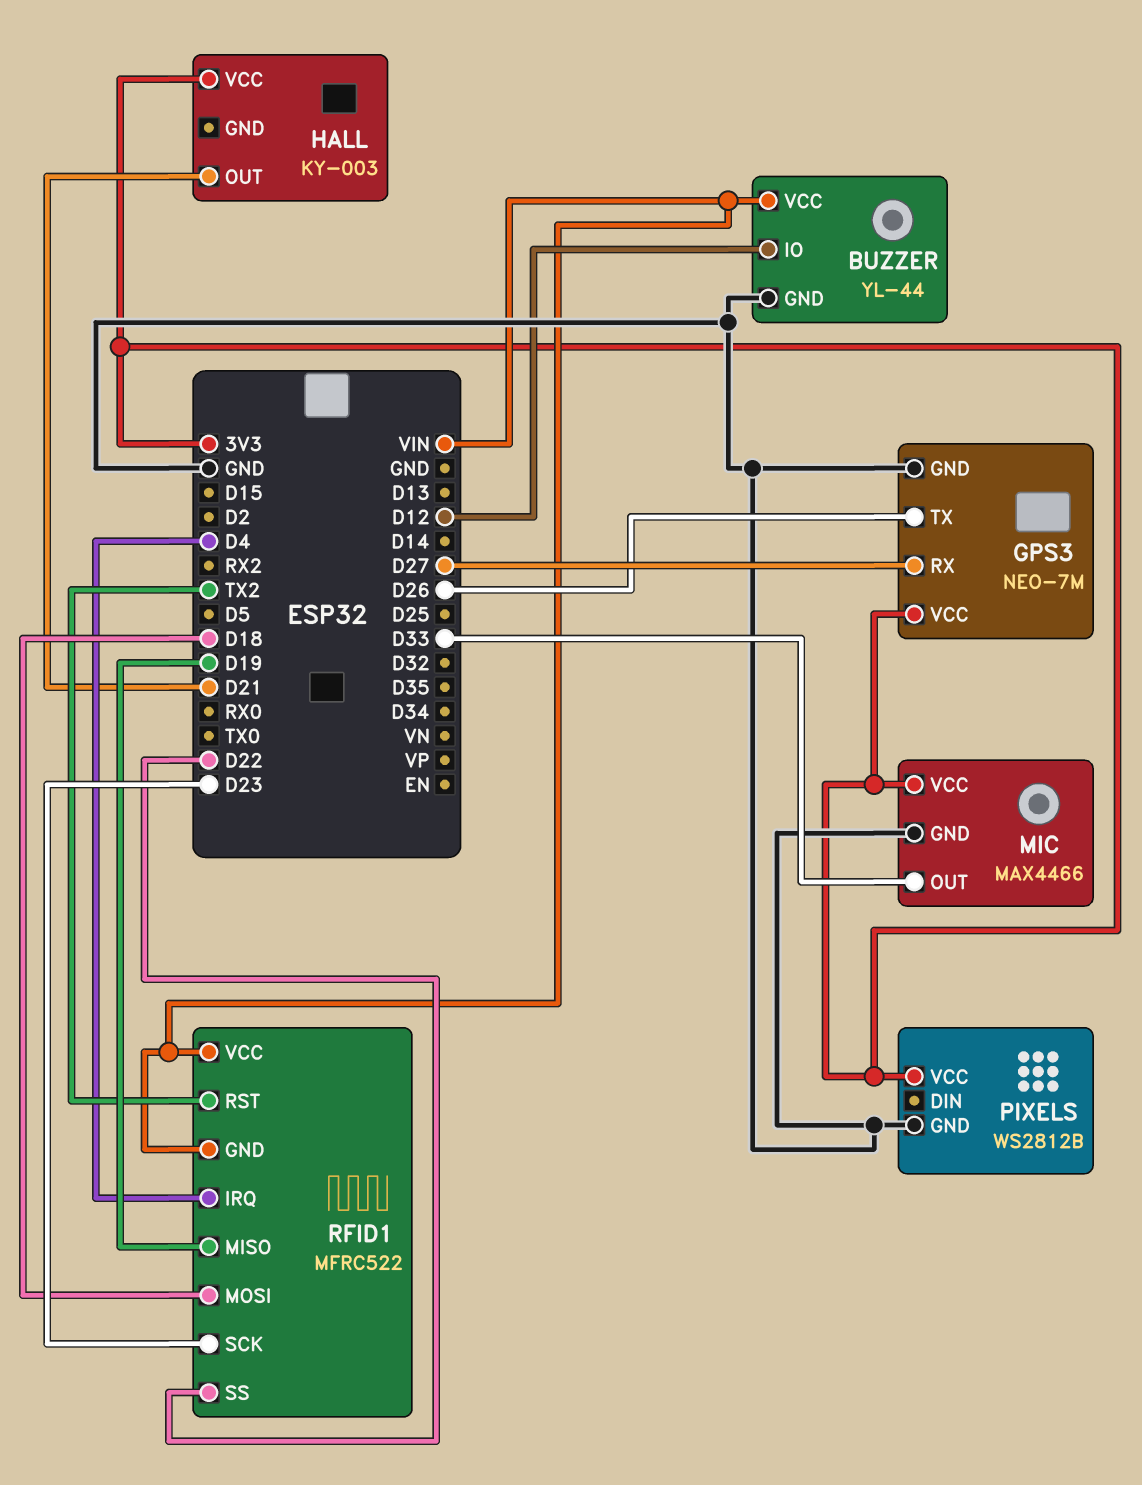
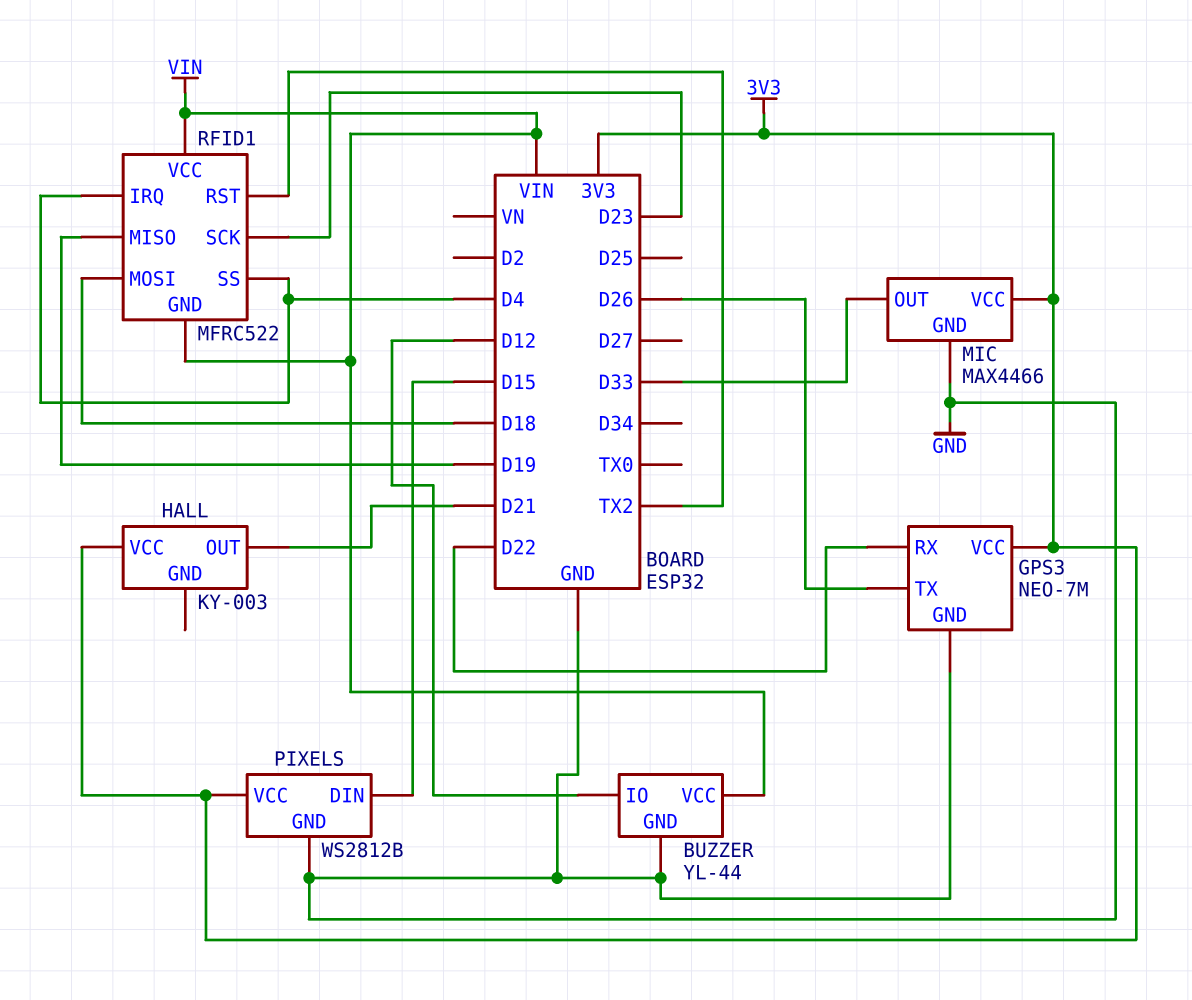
GPS3 pin RX: D27 -> D22
PIXELS pin DIN: none -> D15
RFID1 pin SS: D22 -> D4

